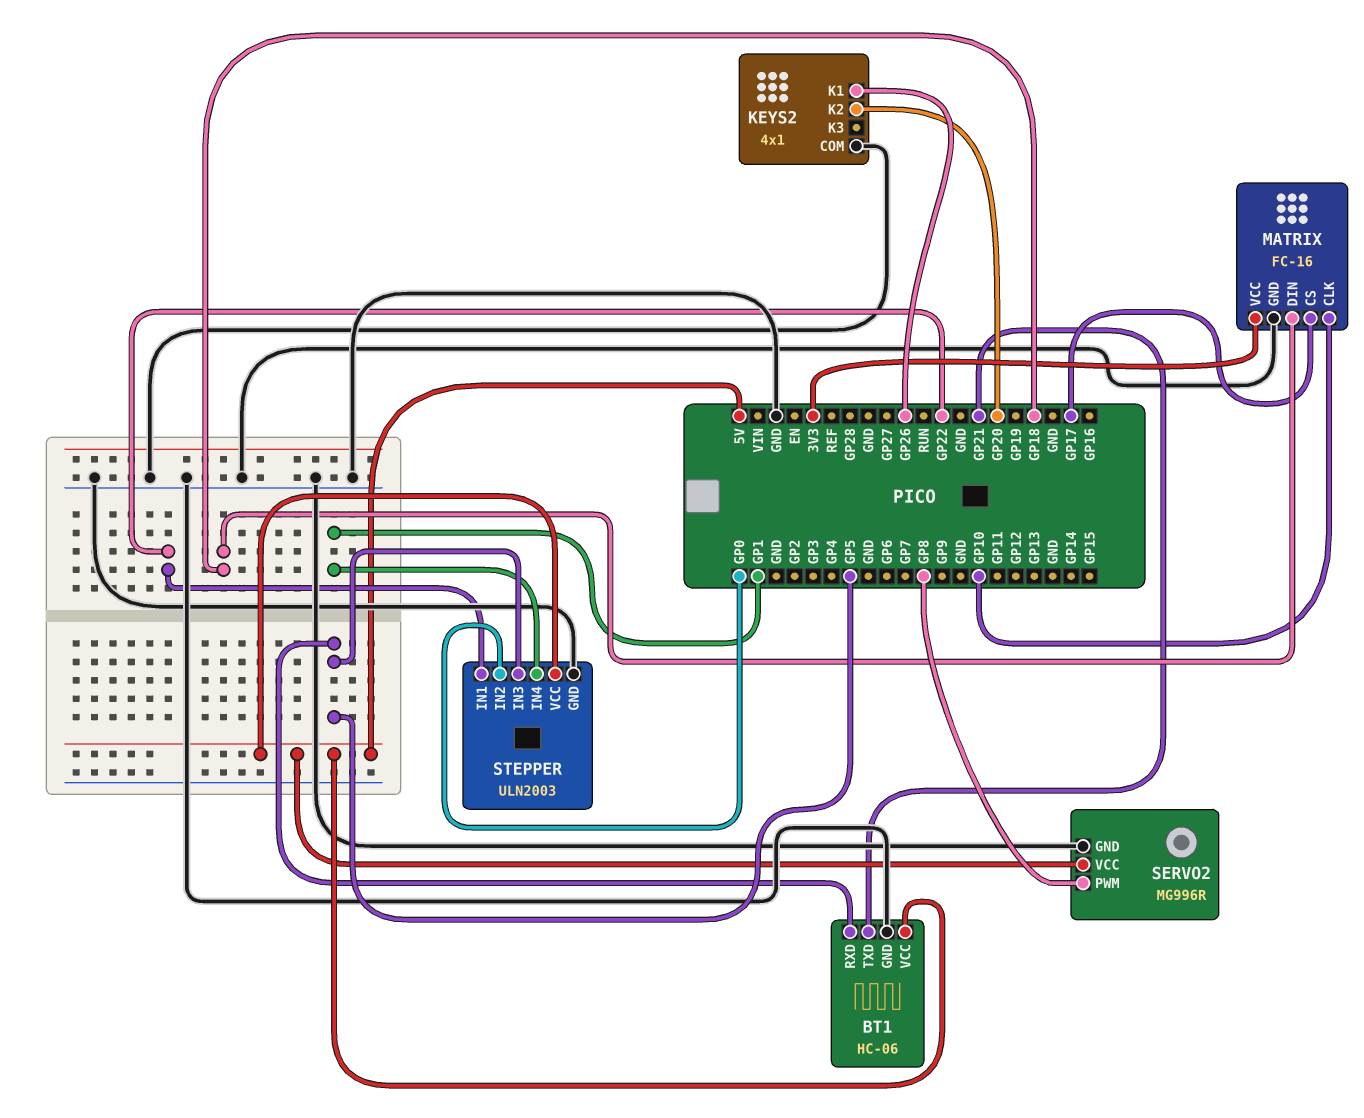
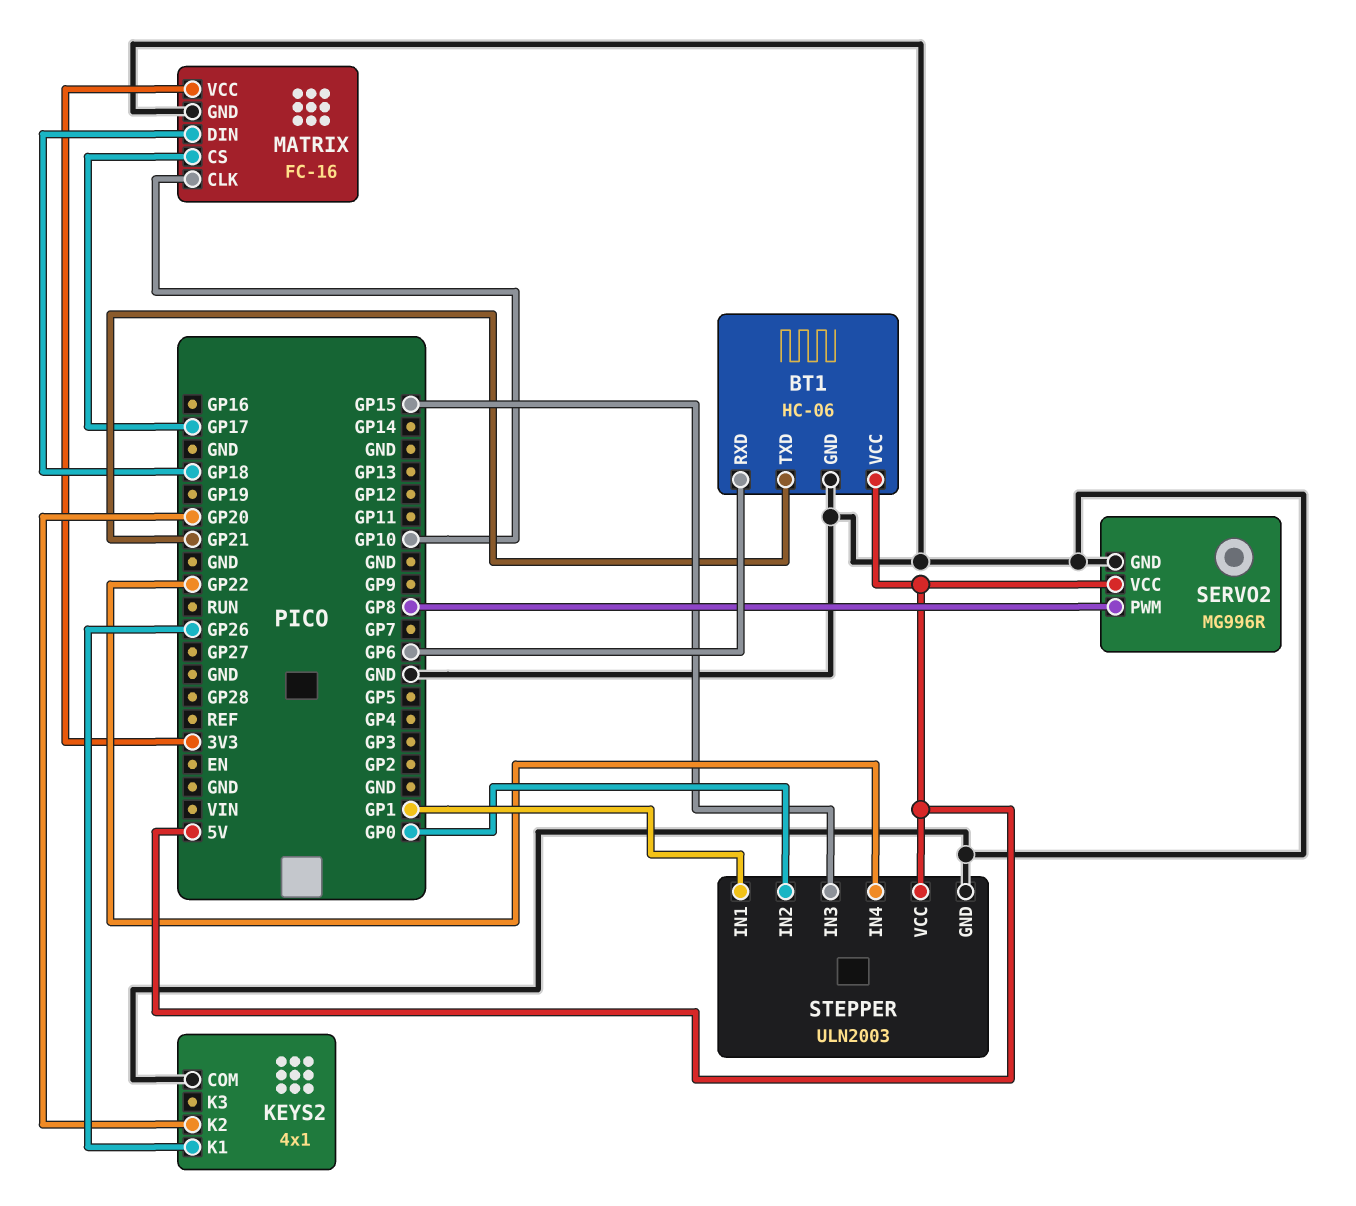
BT1 pin RXD: GP5 -> GP6
STEPPER pin IN1: GP22 -> GP1
STEPPER pin IN3: GP5 -> GP15
STEPPER pin IN4: GP1 -> GP22

